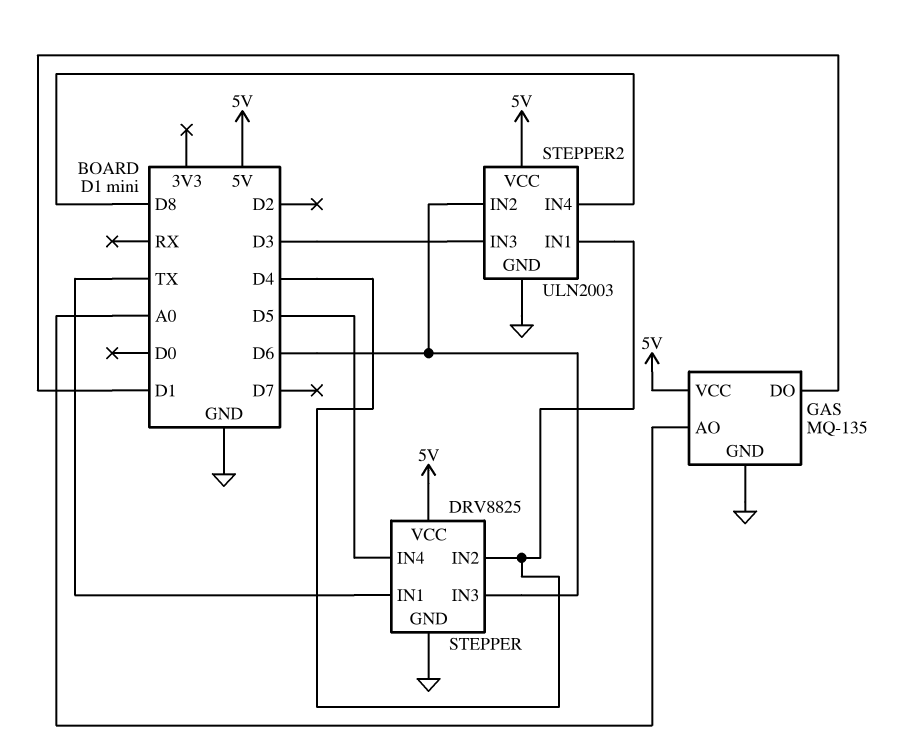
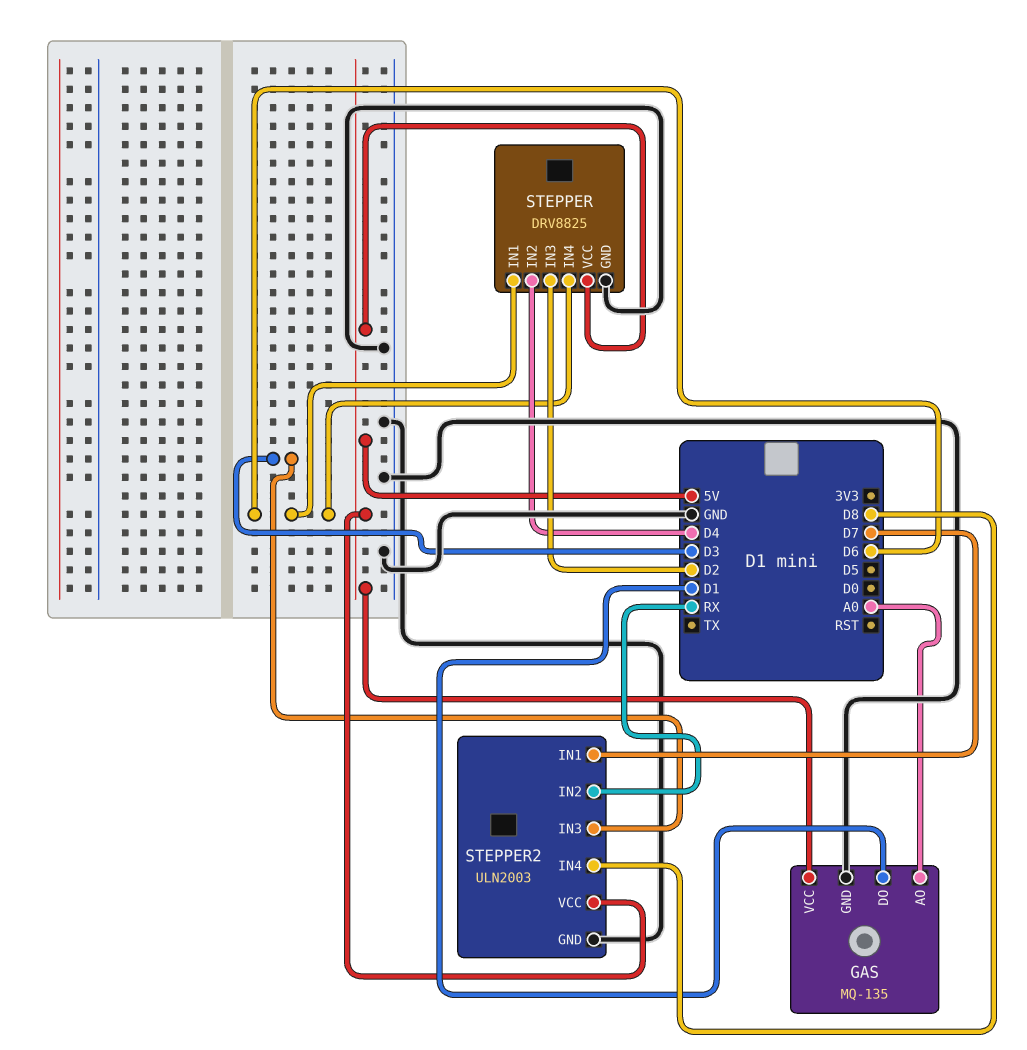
STEPPER pin IN1: TX -> D6
STEPPER pin IN3: D6 -> D2
STEPPER pin IN4: D5 -> D6
STEPPER2 pin IN1: D4 -> D7
STEPPER2 pin IN2: D6 -> RX

